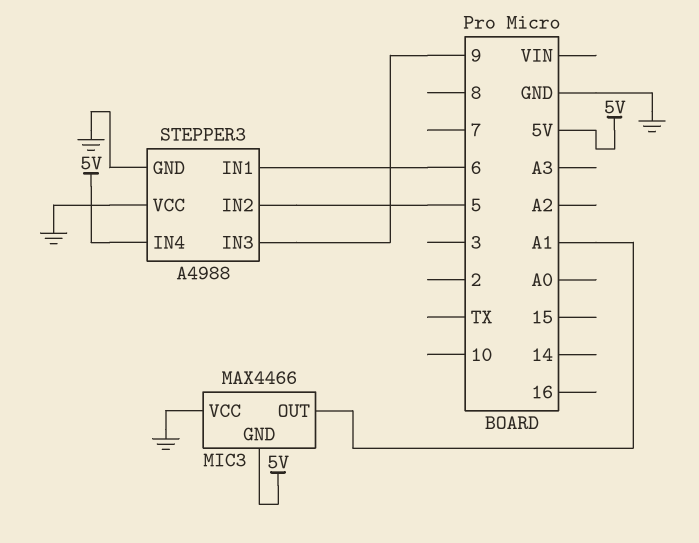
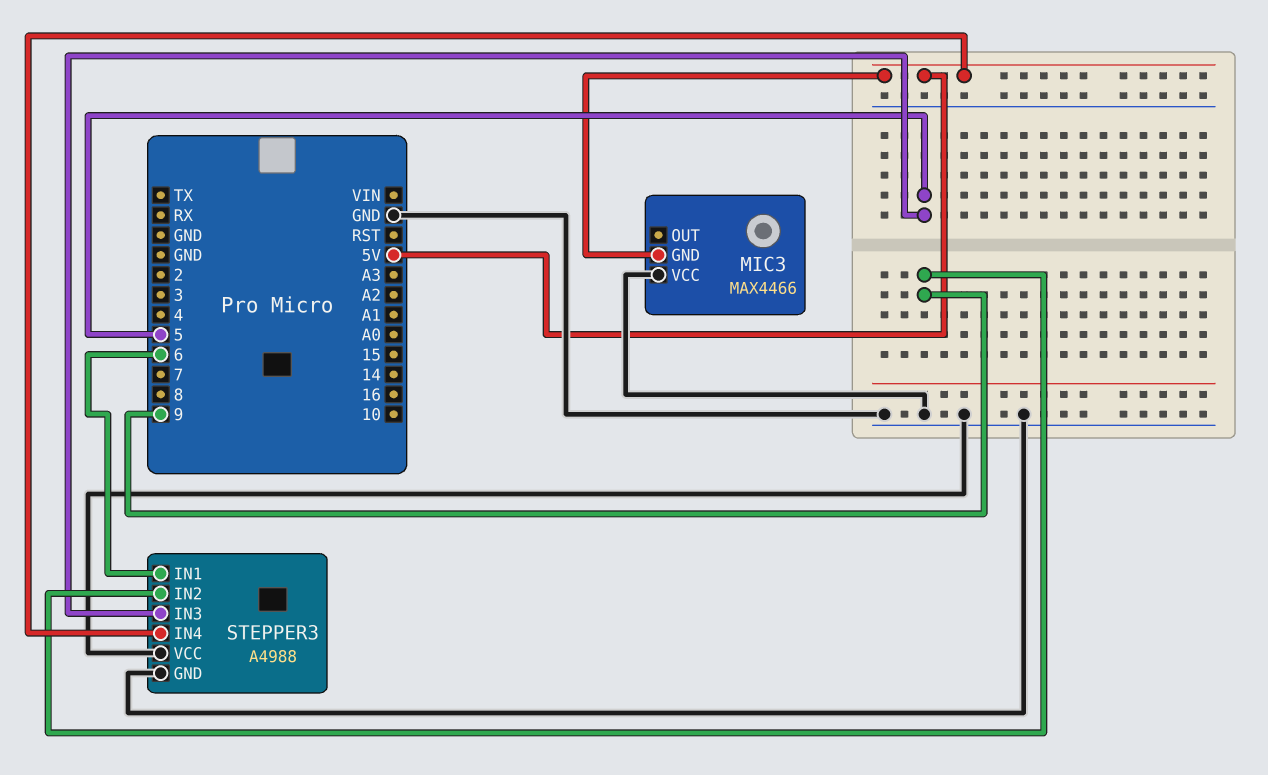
MIC3 pin OUT: A1 -> none
STEPPER3 pin IN2: 5 -> 9
STEPPER3 pin IN3: 9 -> 5

